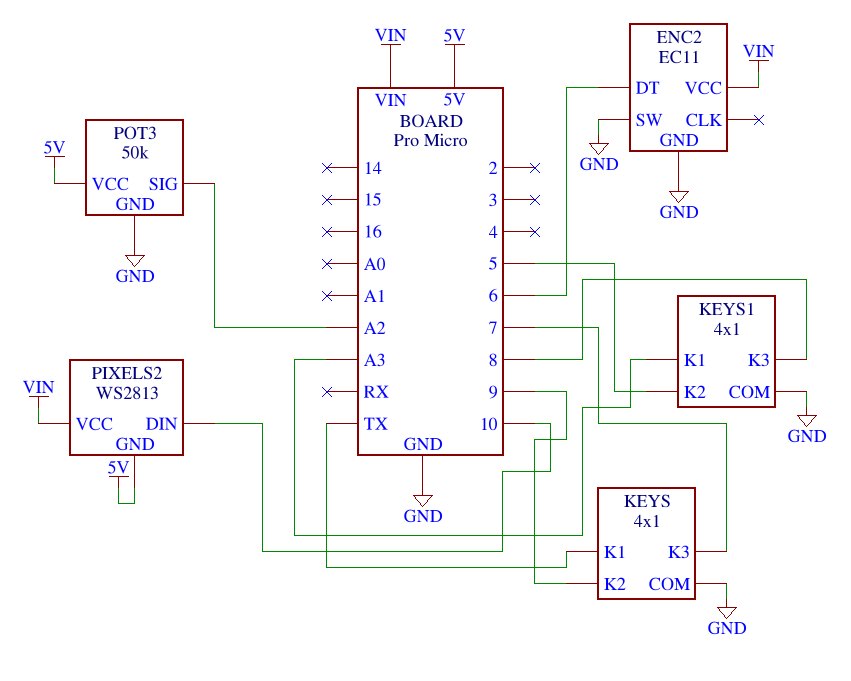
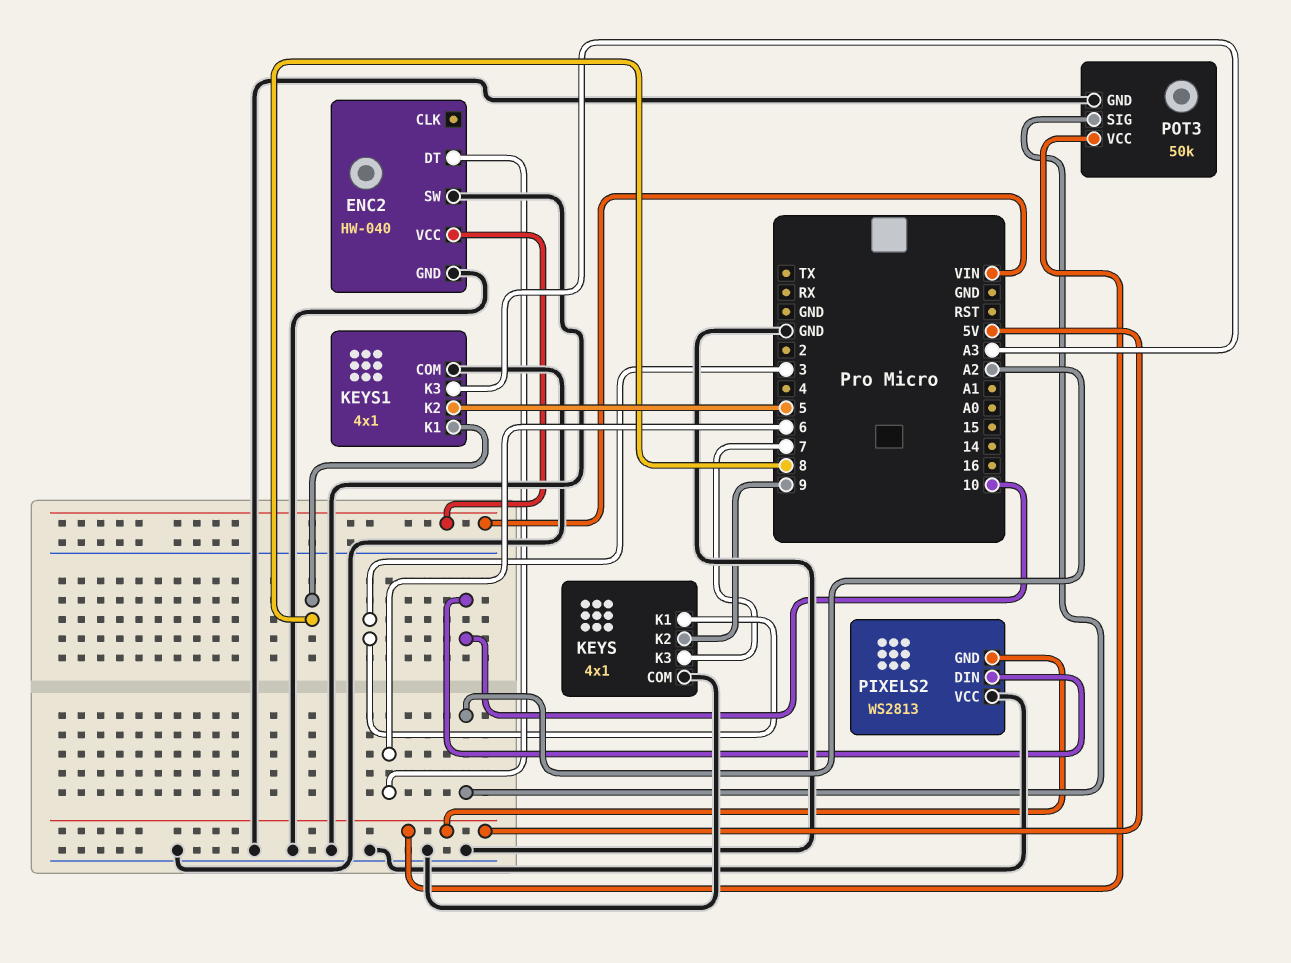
ENC2: EC11 -> HW-040
KEYS pin K1: TX -> 3
KEYS1 pin K1: A3 -> 8
KEYS1 pin K3: 8 -> A3
PIXELS2 pin VCC: VIN -> GND

